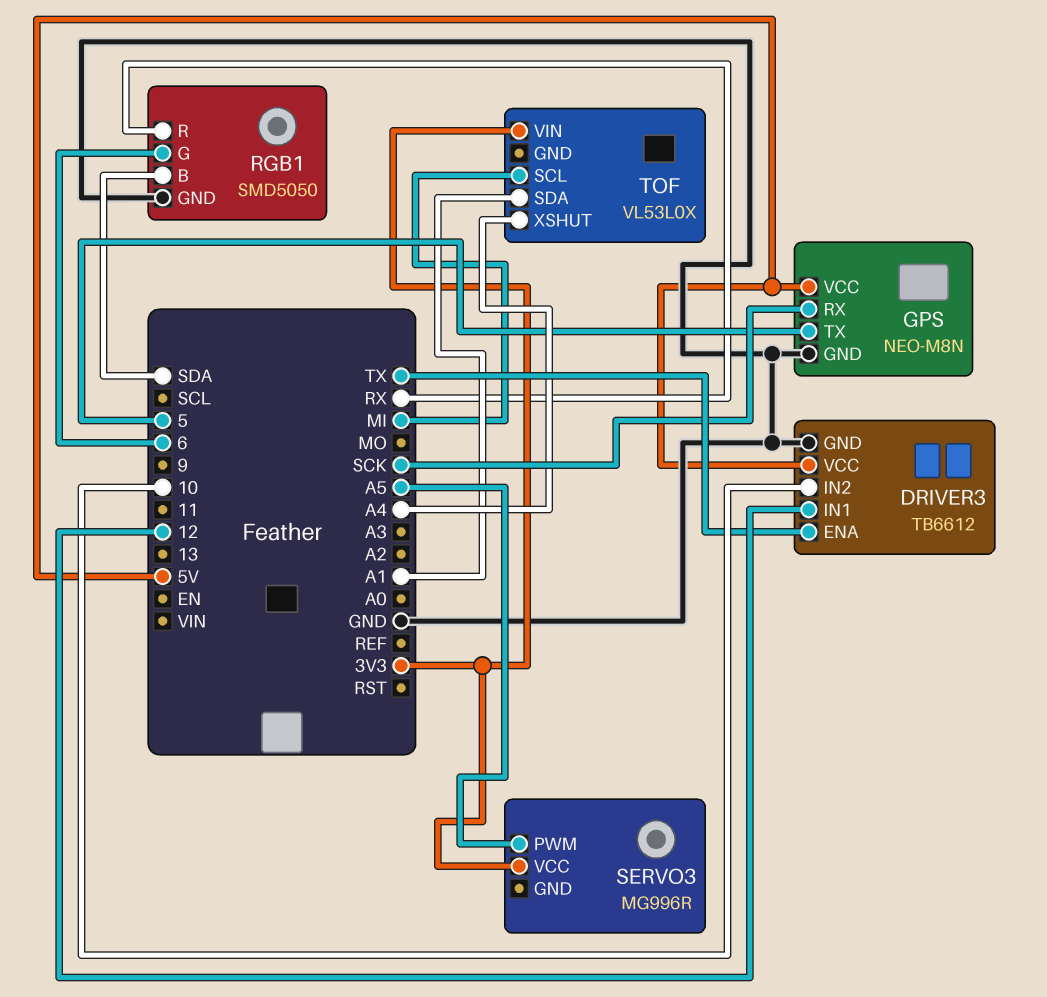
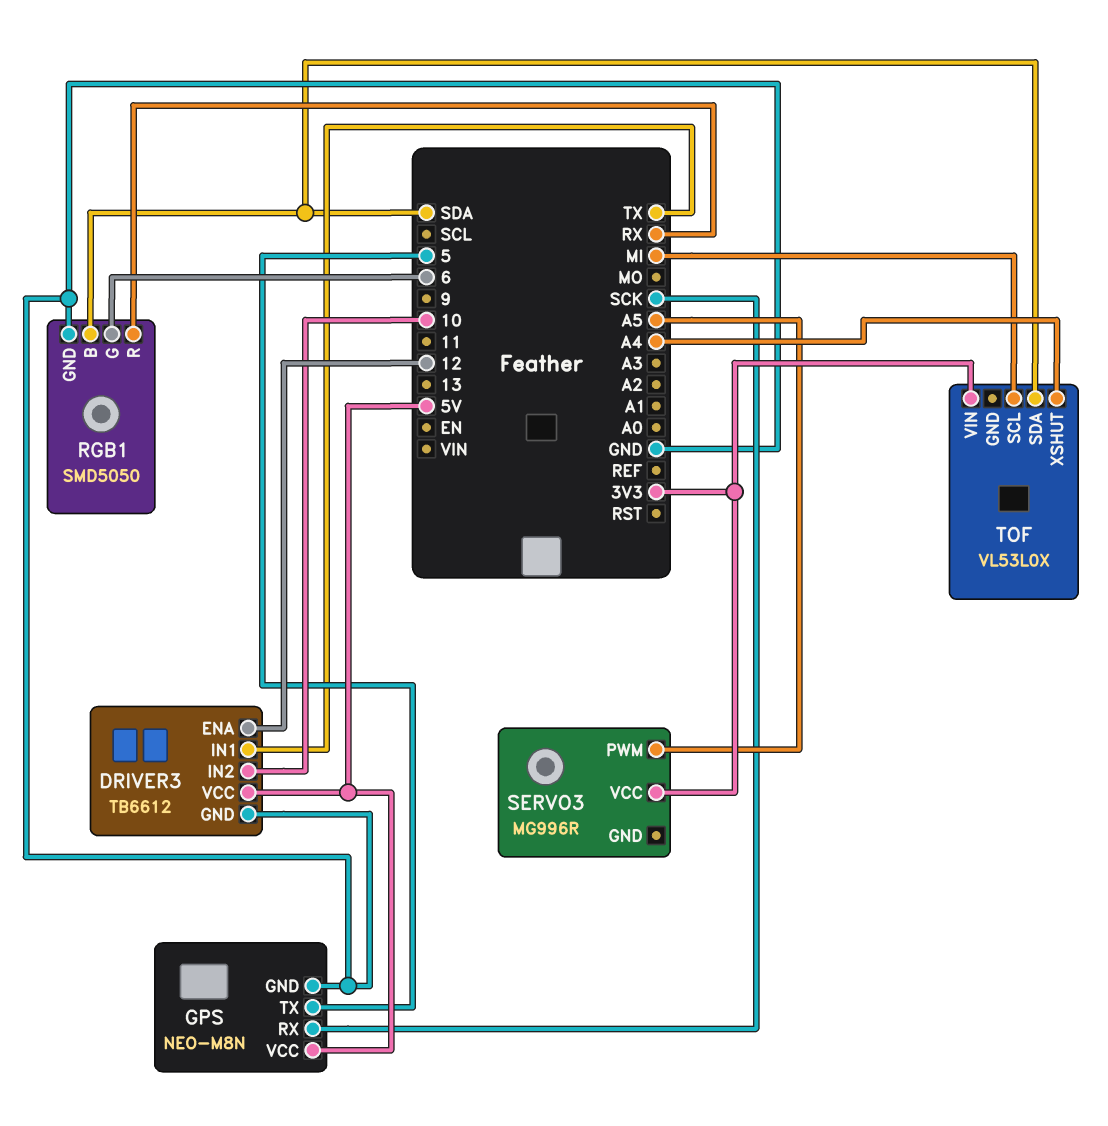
DRIVER3 pin ENA: TX -> 12
DRIVER3 pin IN1: 12 -> TX
TOF pin SDA: A1 -> SDA

